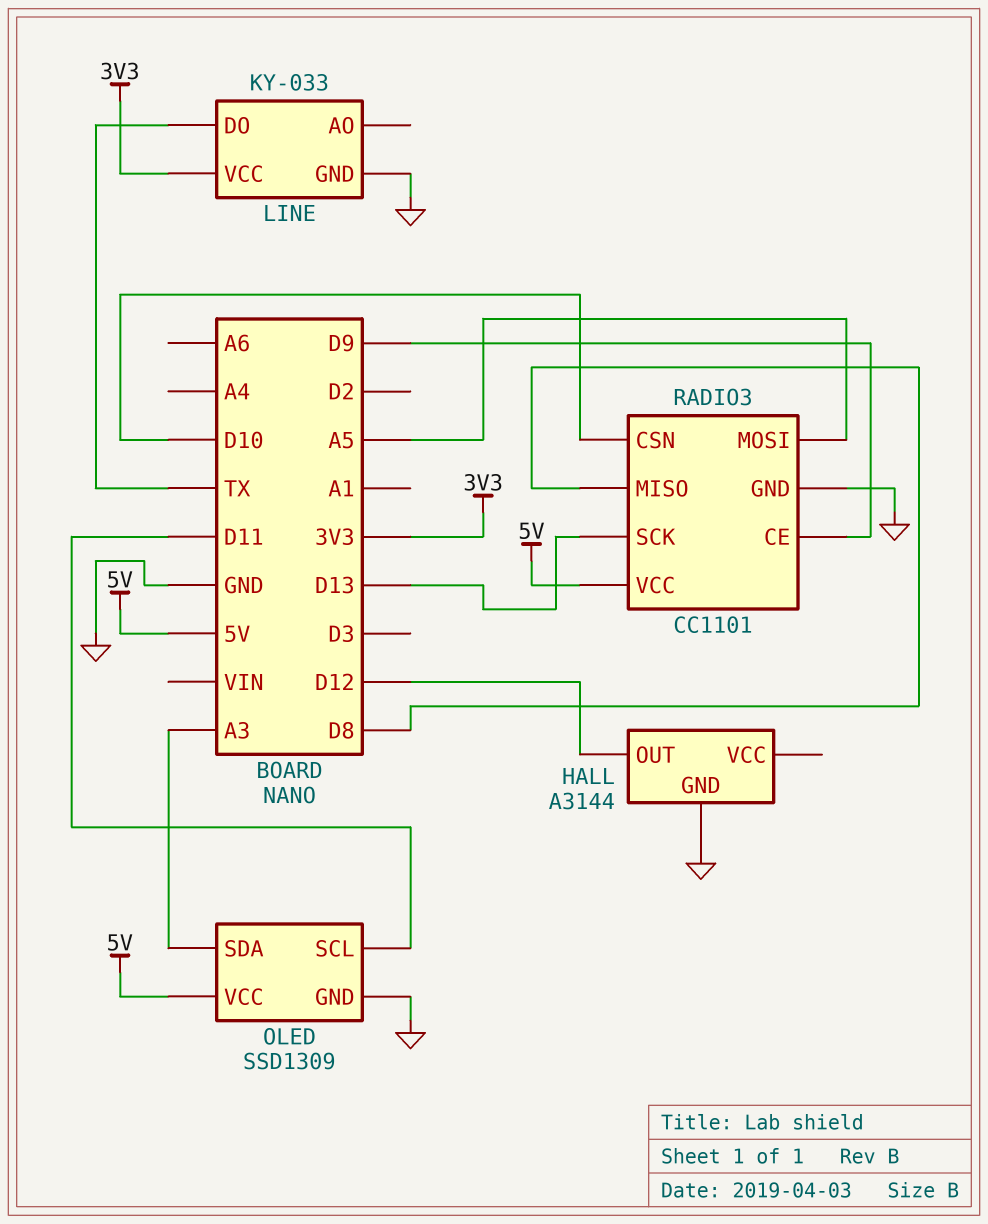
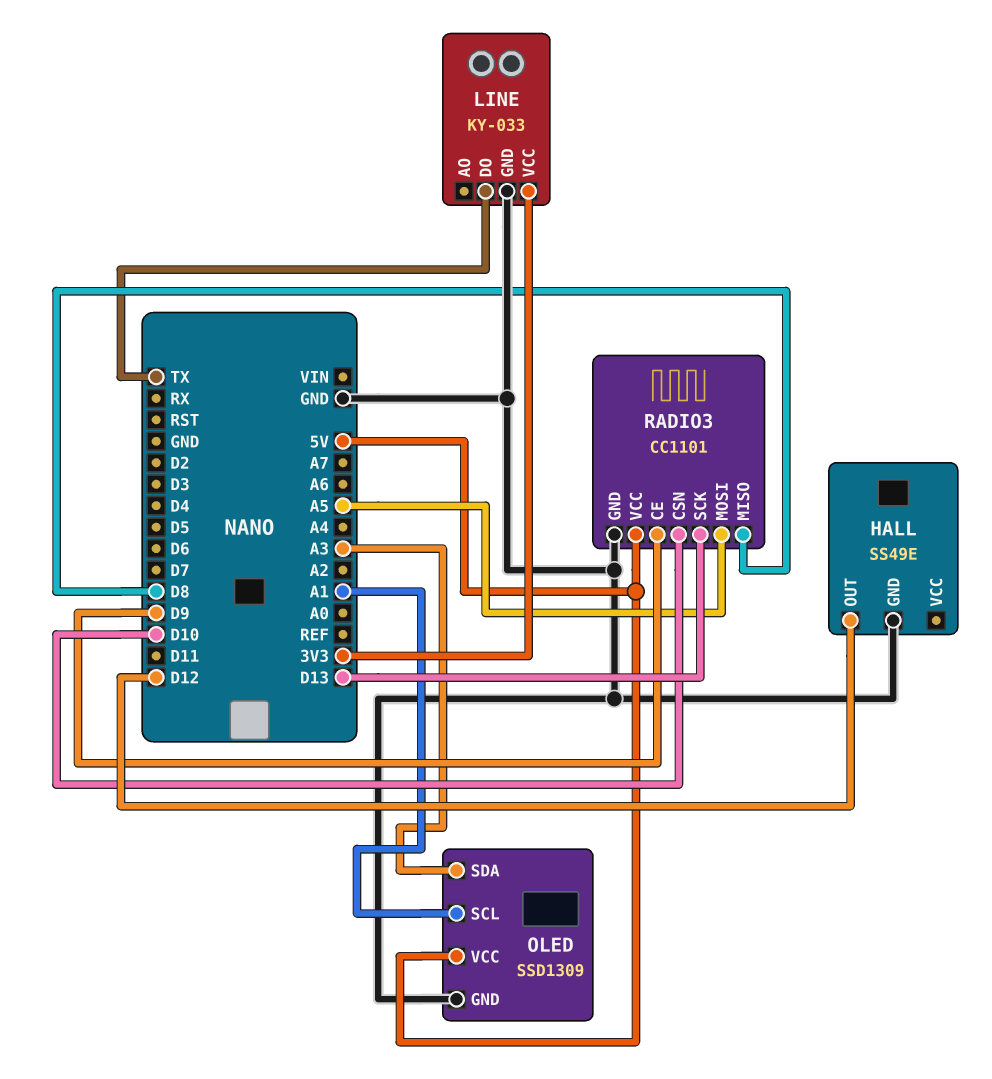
HALL: A3144 -> SS49E
OLED pin SCL: D11 -> A1

